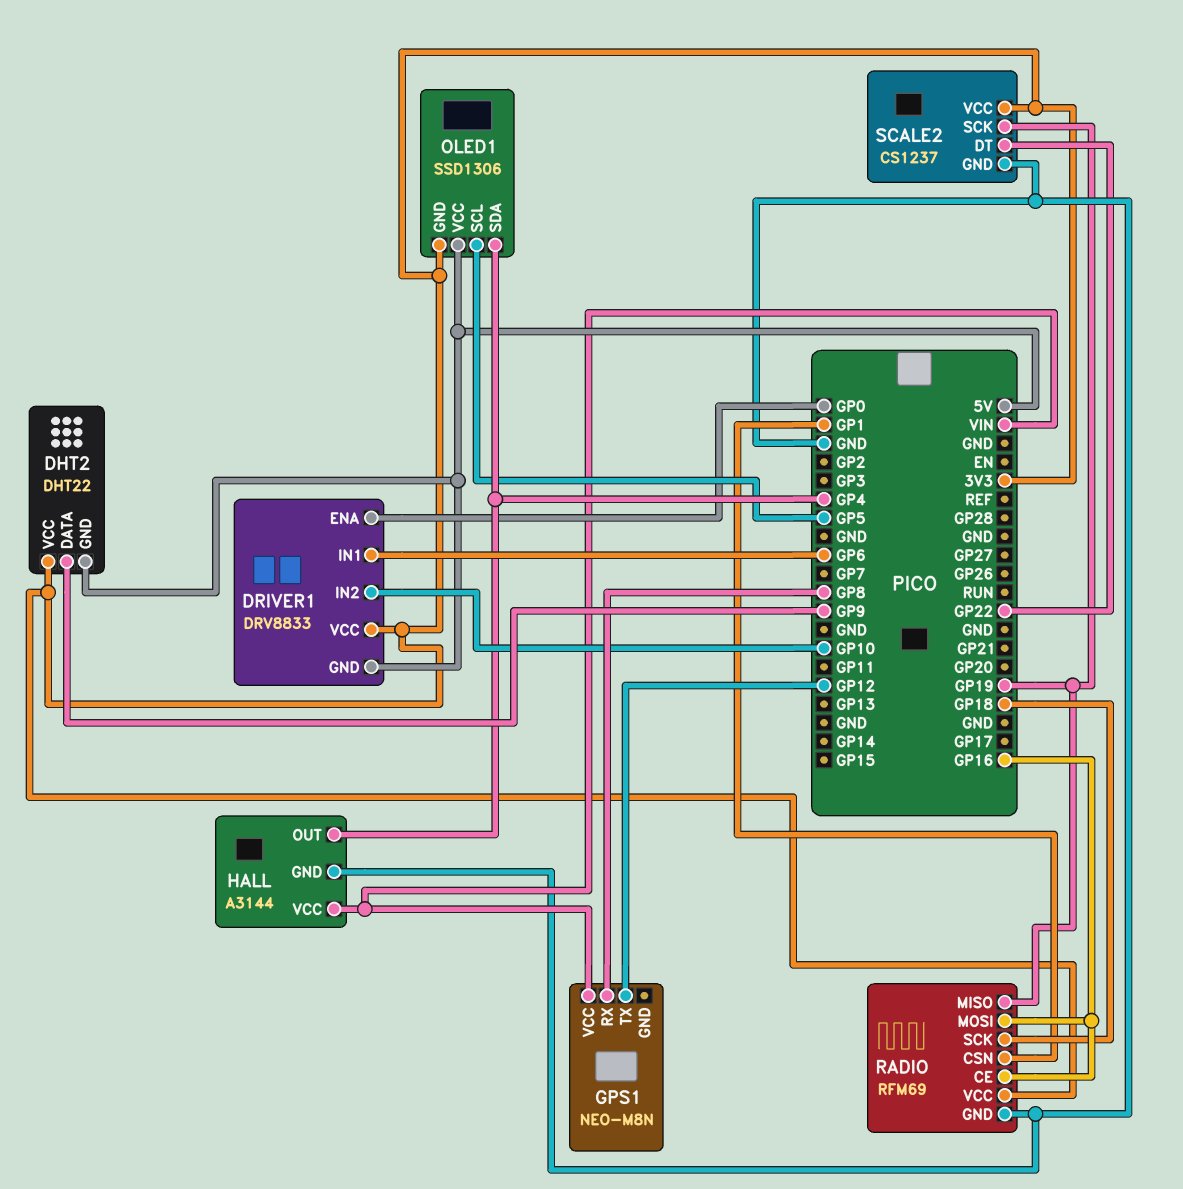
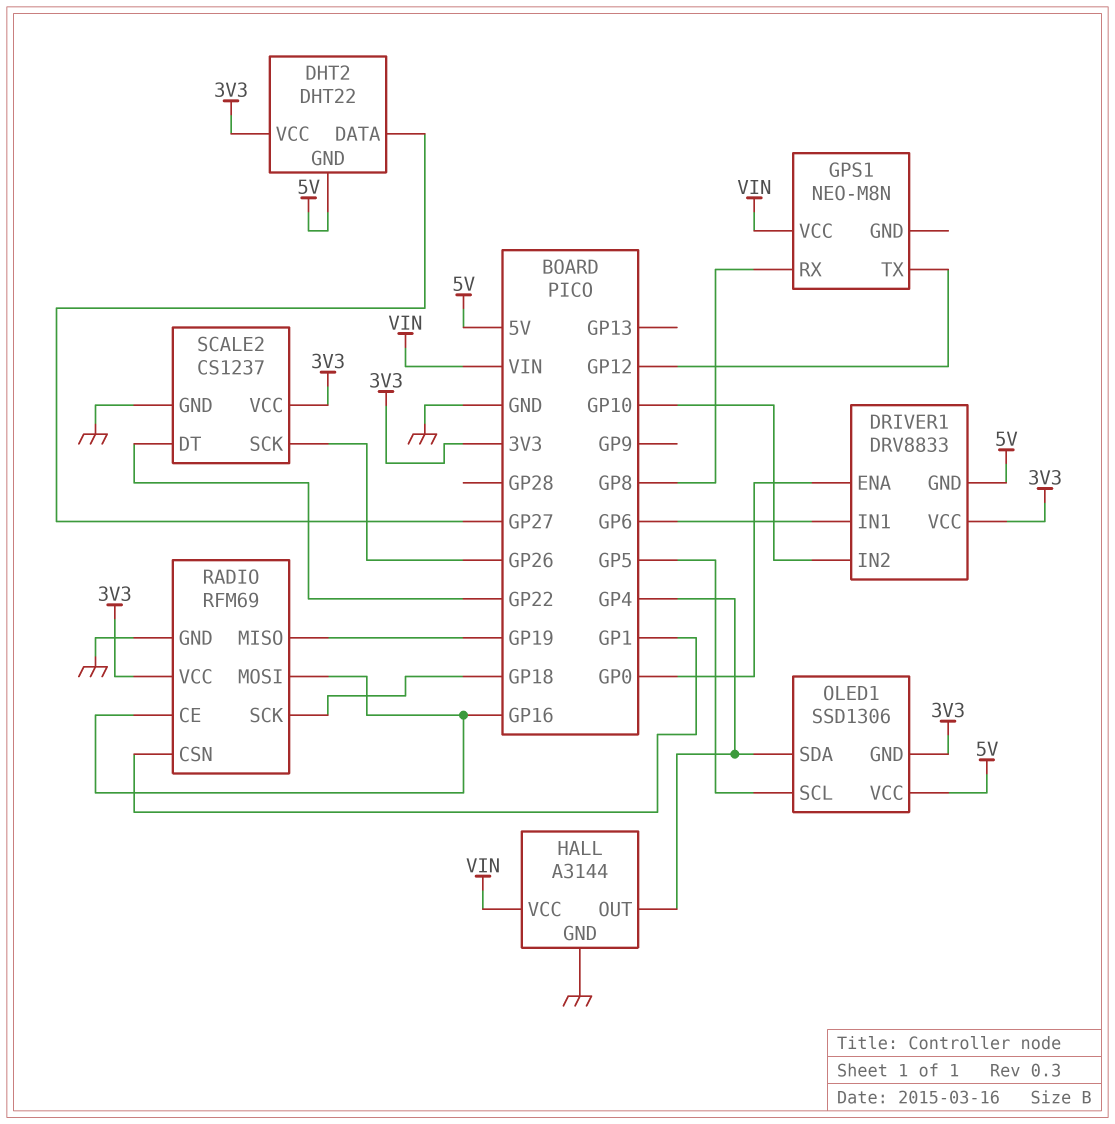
DHT2 pin DATA: GP9 -> GP27
SCALE2 pin SCK: GP19 -> GP26

